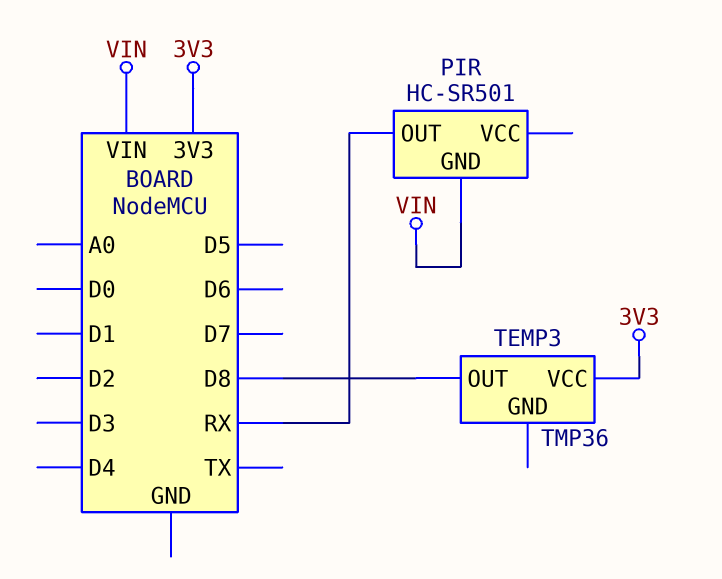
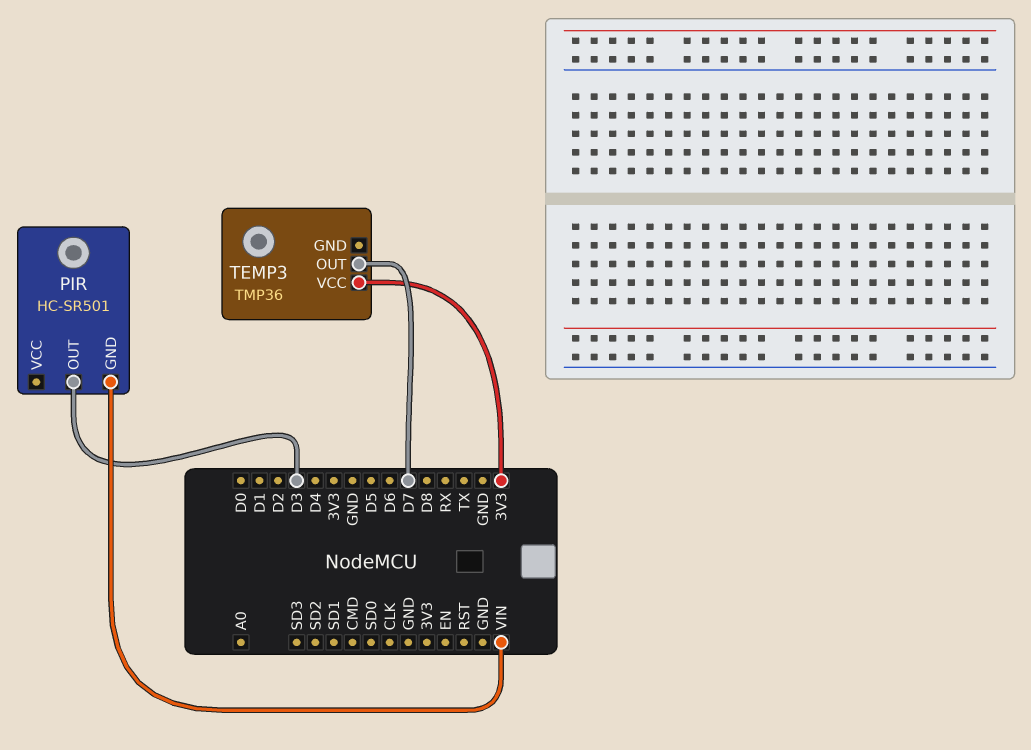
PIR pin OUT: RX -> D3
TEMP3 pin OUT: D8 -> D7

